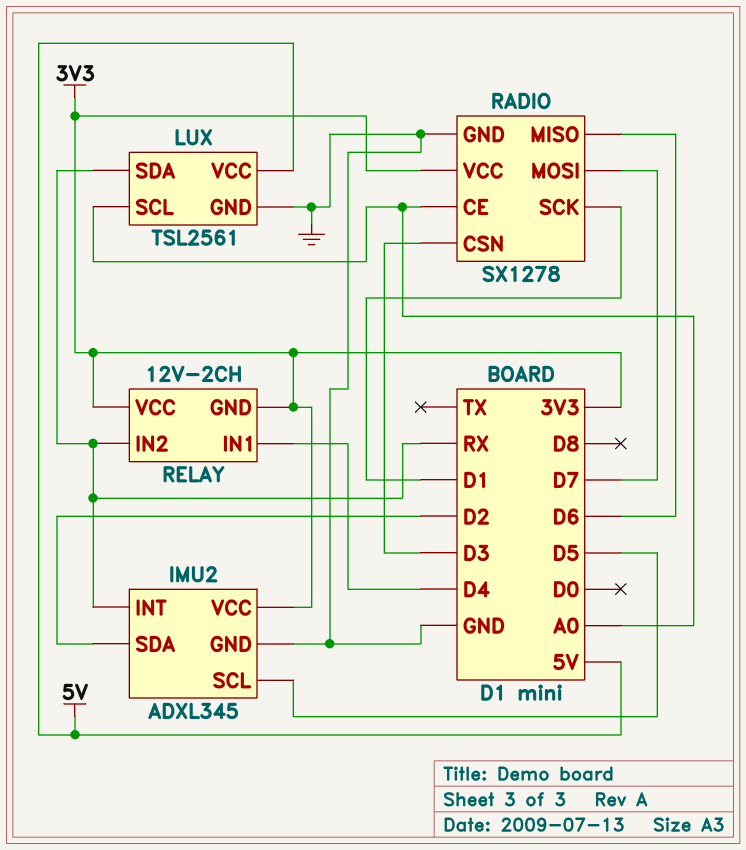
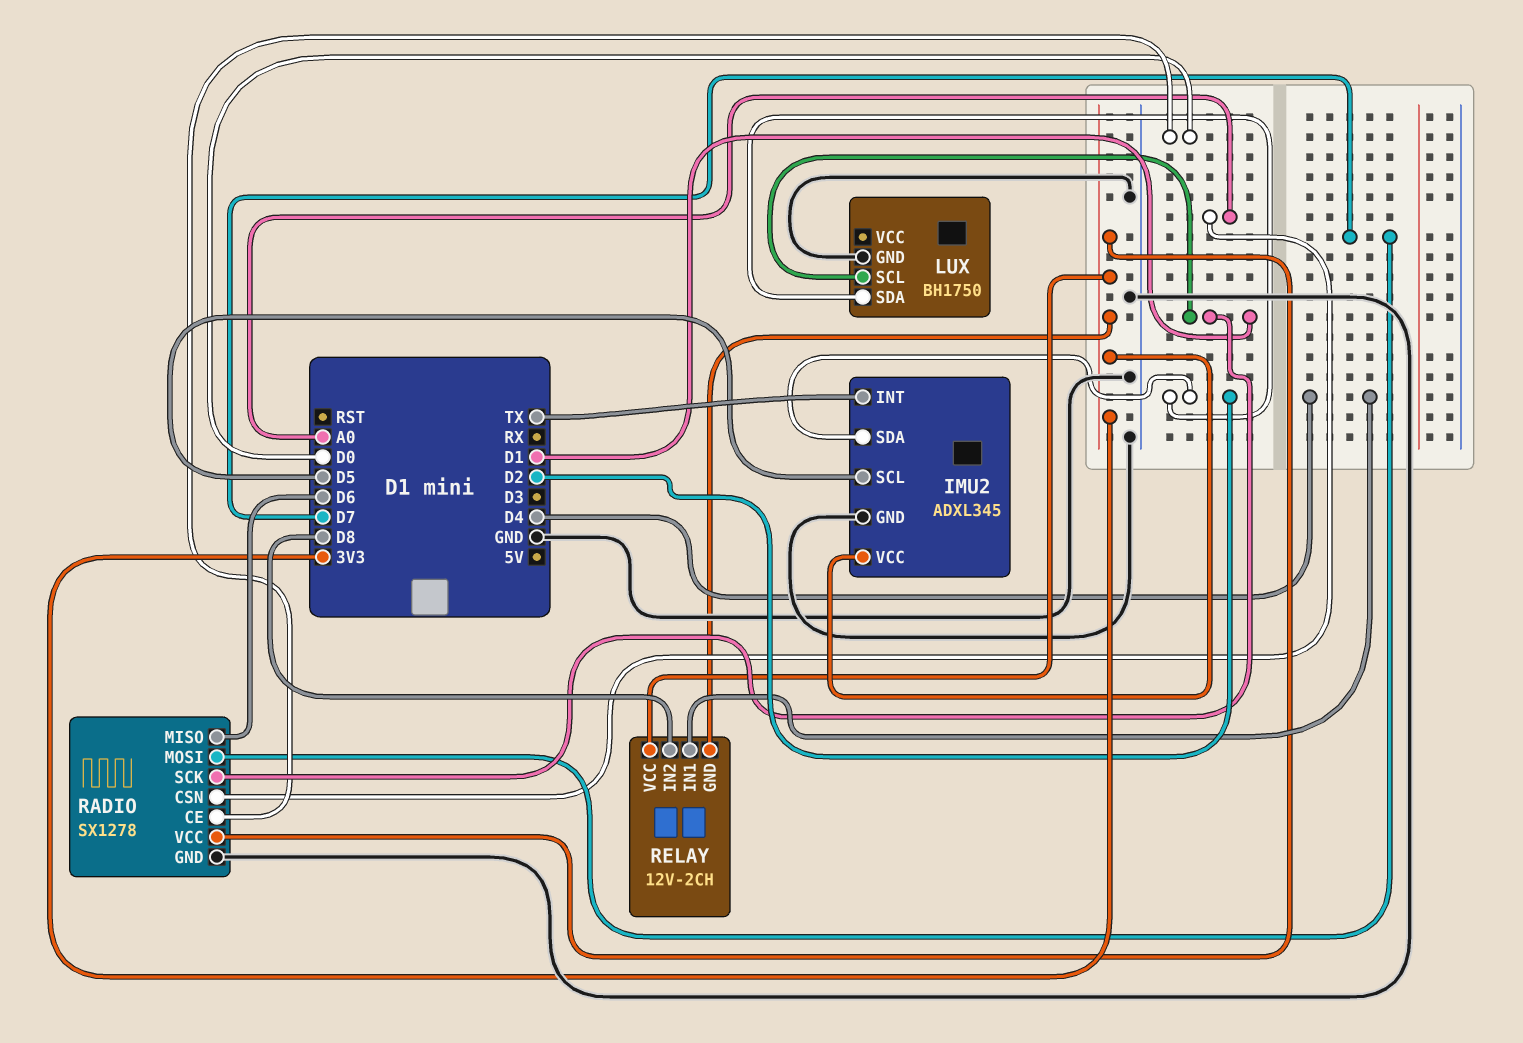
IMU2 pin INT: RX -> TX
LUX: TSL2561 -> BH1750
LUX pin SCL: A0 -> D1
LUX pin SDA: RX -> D2
LUX pin VCC: 5V -> none
RADIO pin CE: A0 -> D0
RADIO pin CSN: D3 -> A0
RELAY pin IN2: RX -> D8

